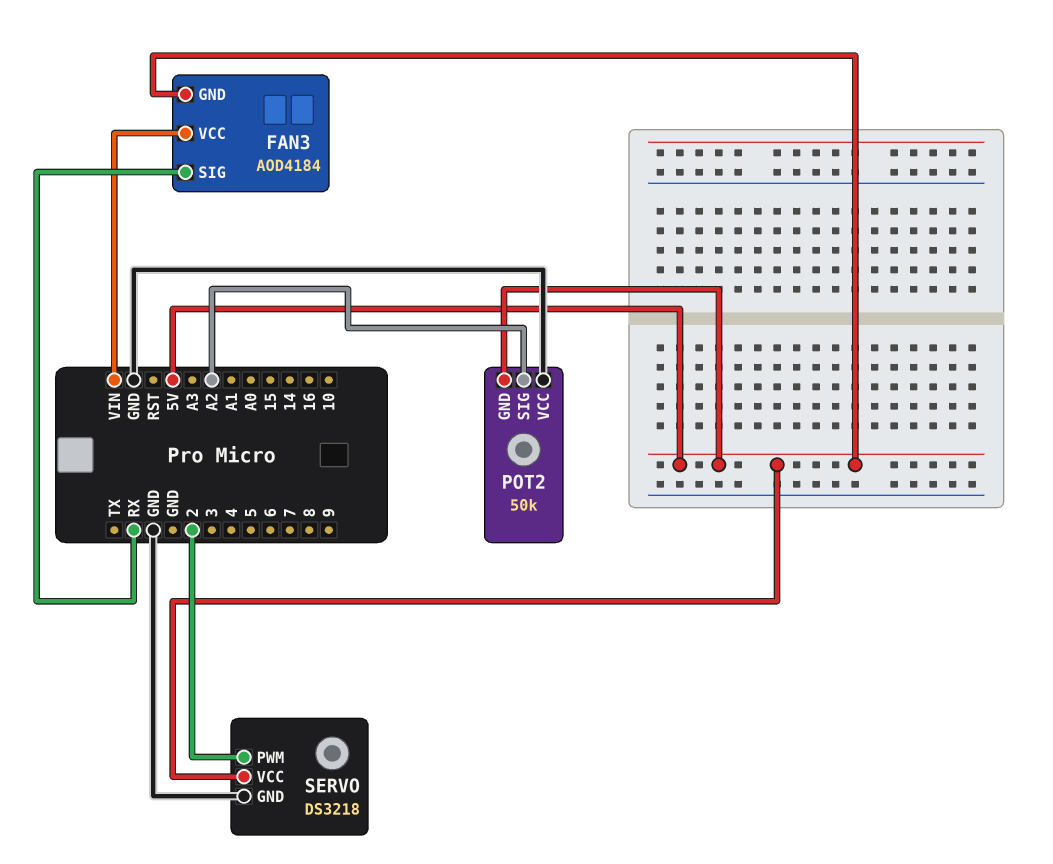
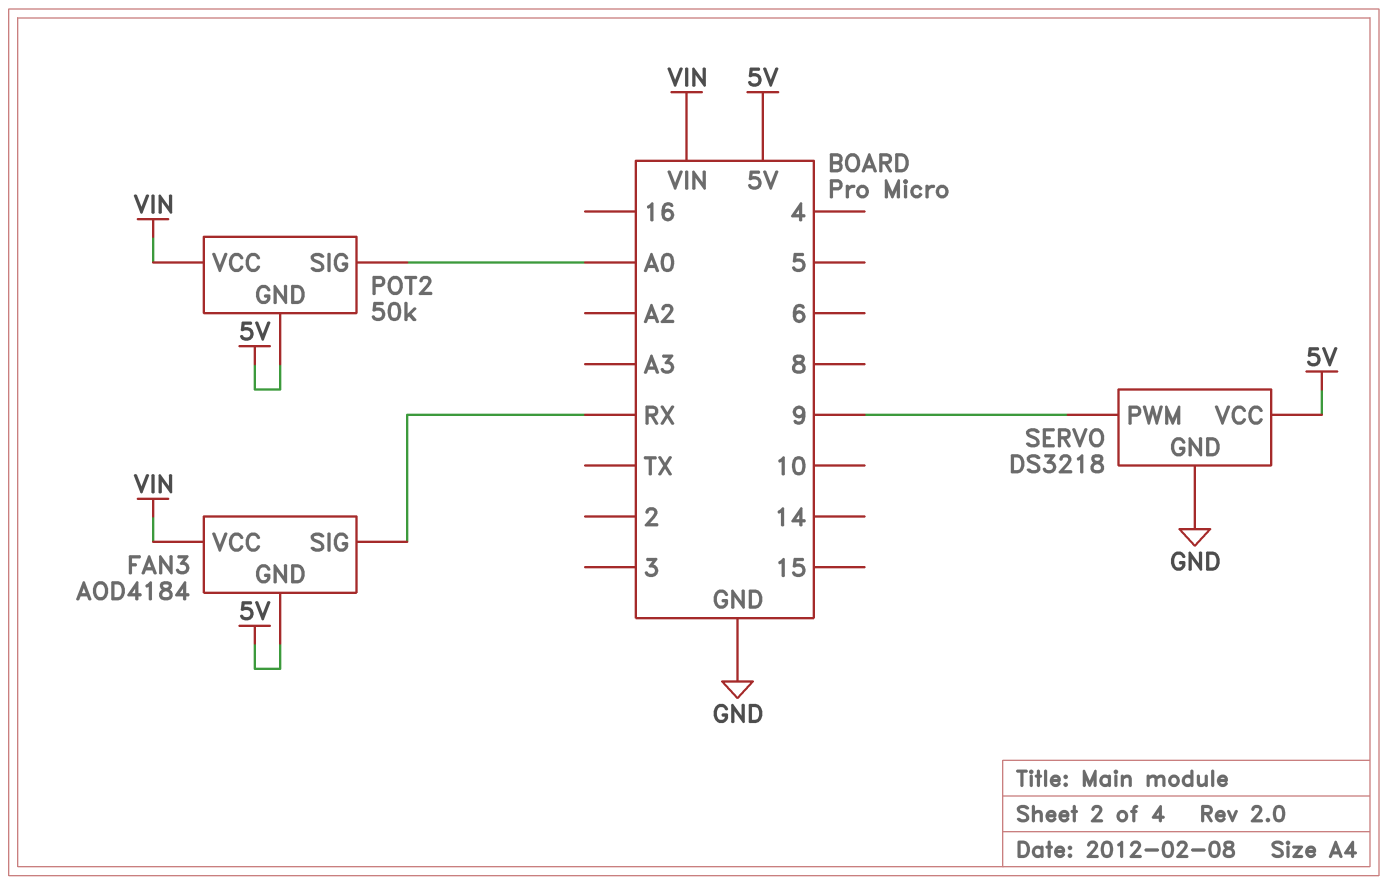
POT2 pin SIG: A2 -> A0
POT2 pin VCC: GND -> VIN
SERVO pin PWM: 2 -> 9

